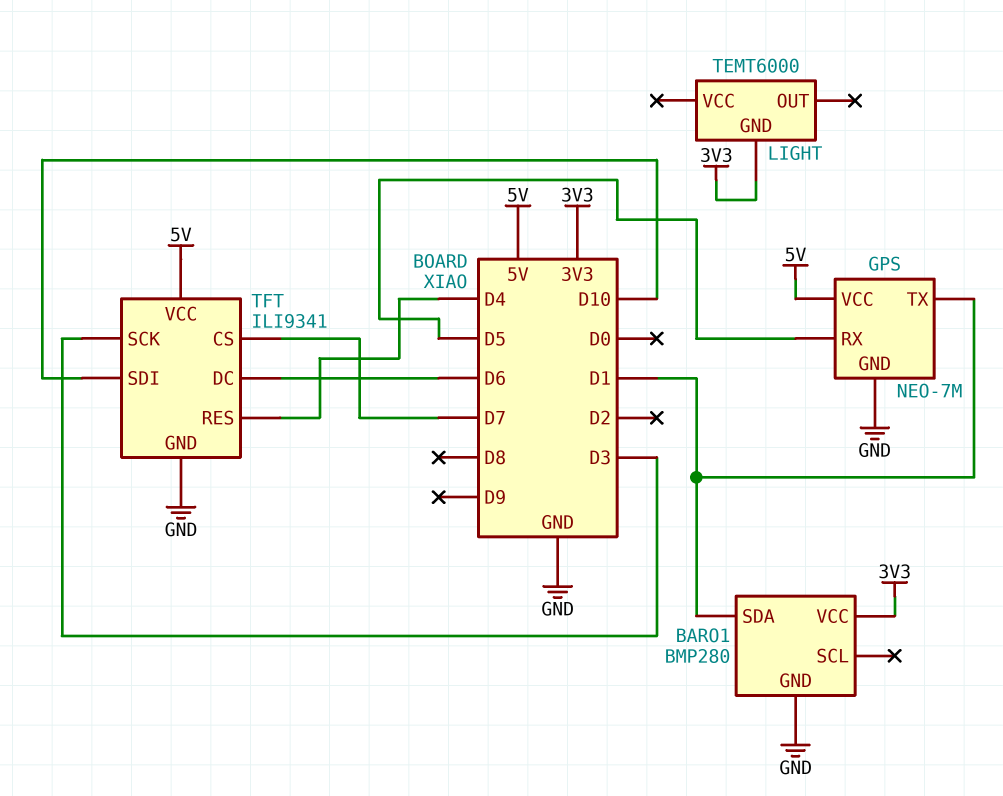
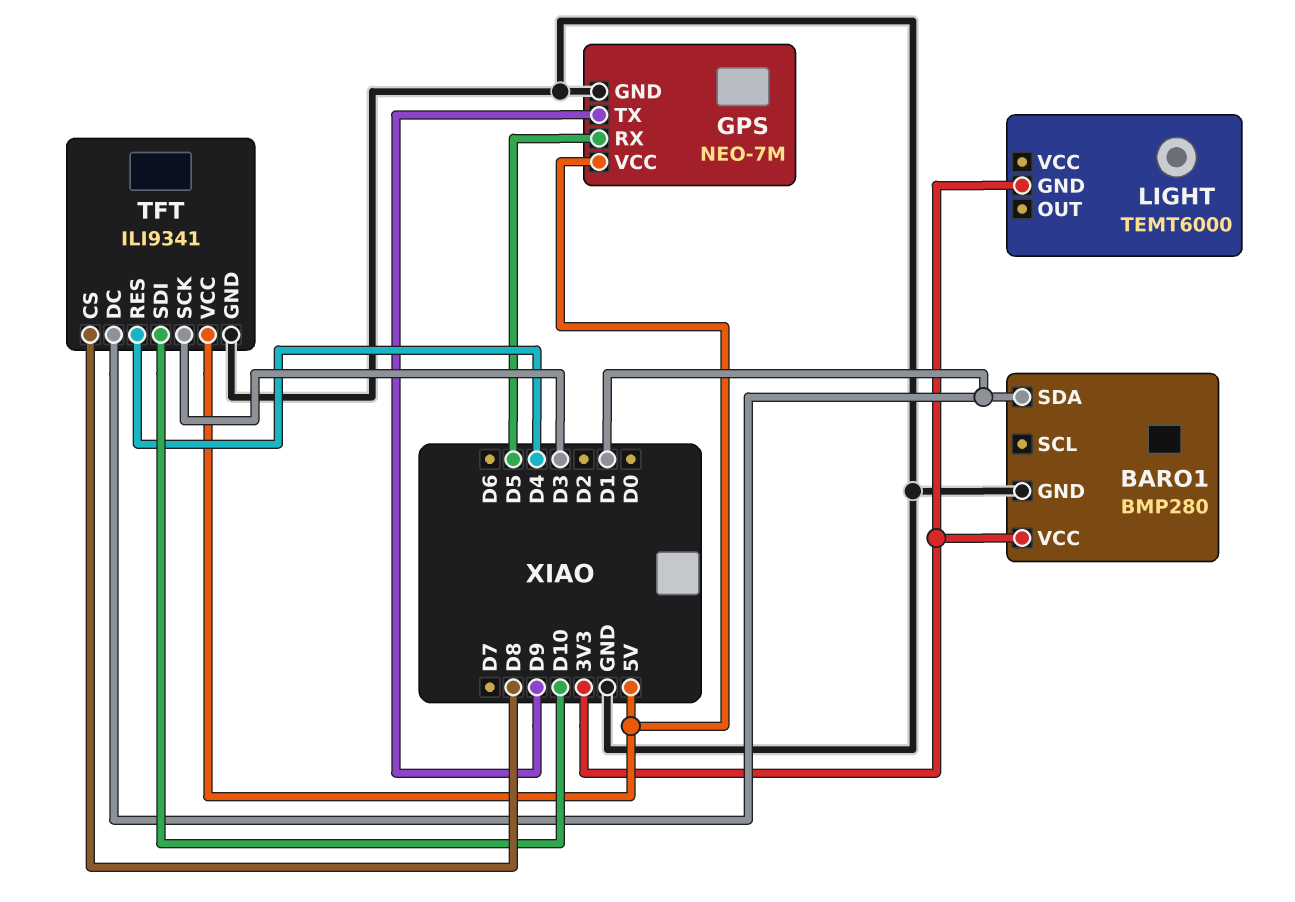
GPS pin TX: D1 -> D9
TFT pin CS: D7 -> D8
TFT pin DC: D6 -> D1

